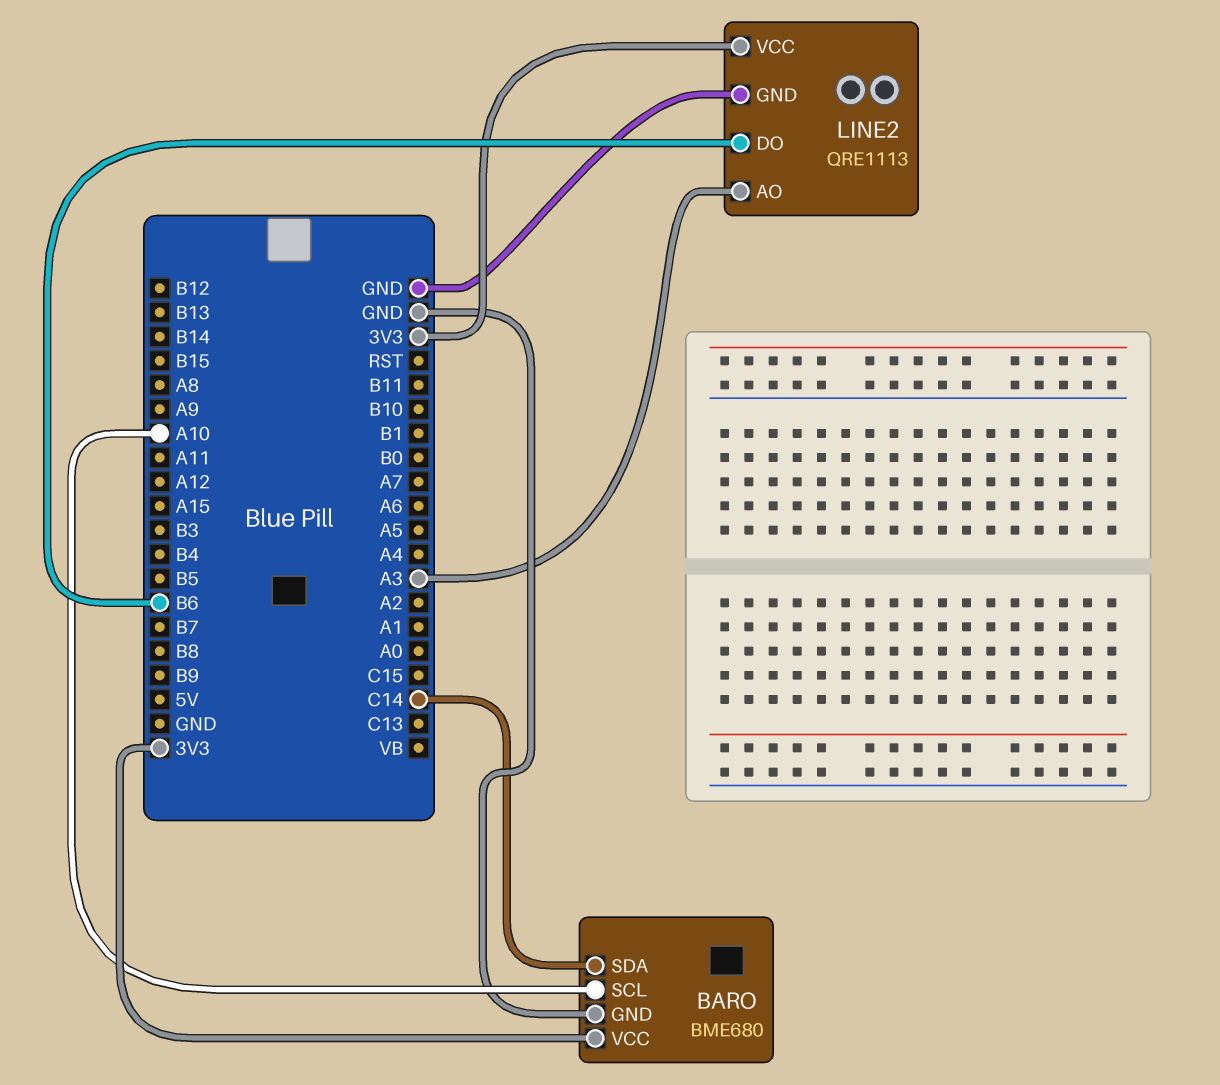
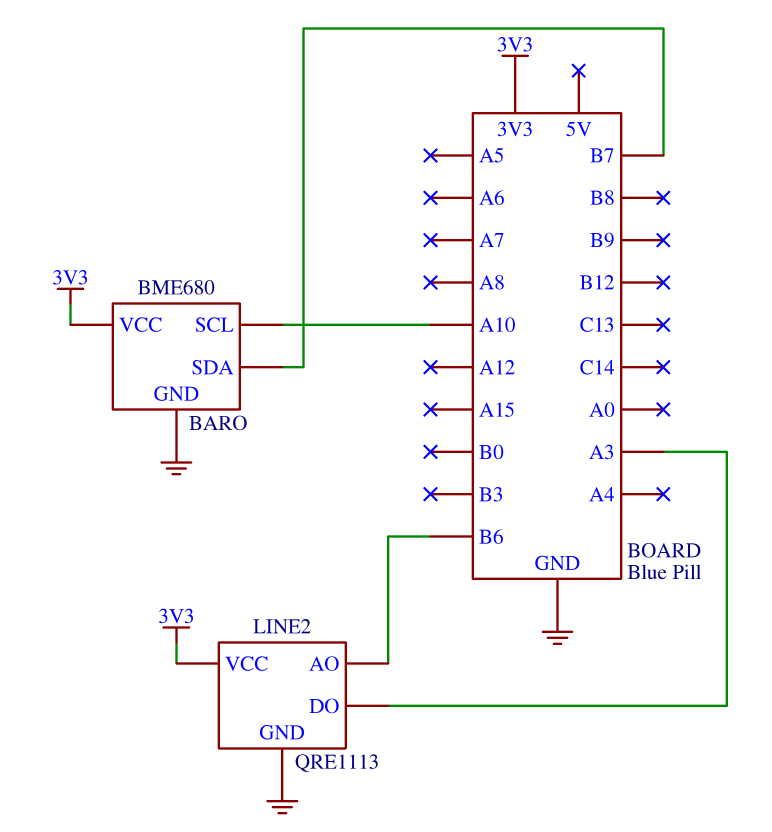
BARO pin SDA: C14 -> B7
LINE2 pin AO: A3 -> B6
LINE2 pin DO: B6 -> A3

